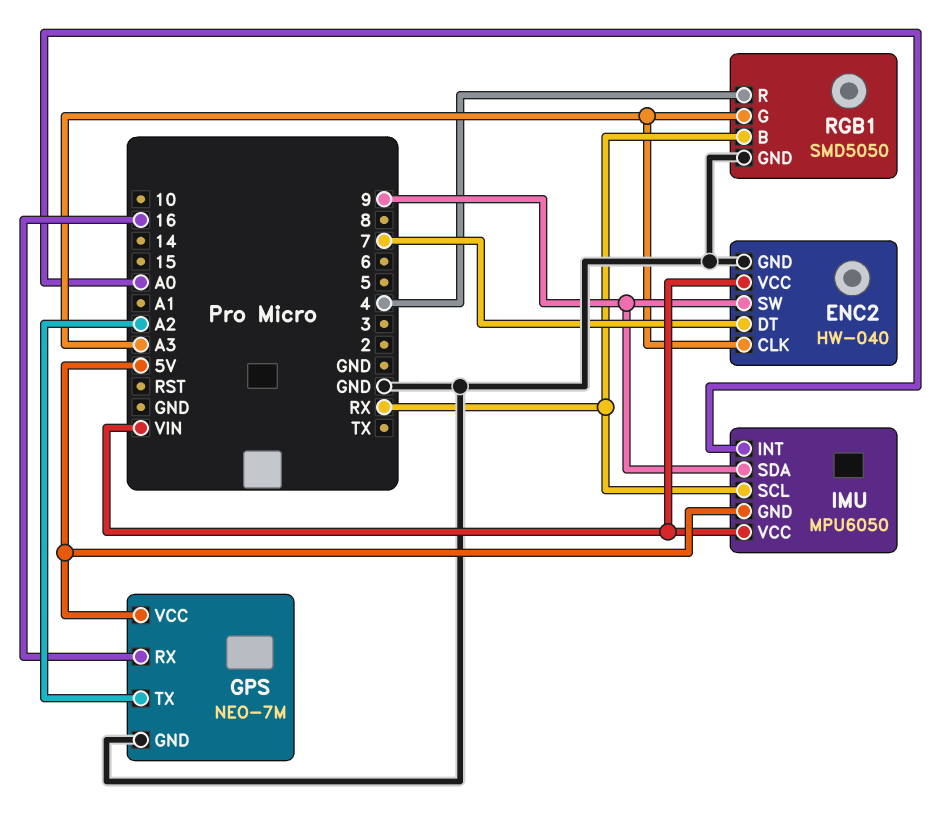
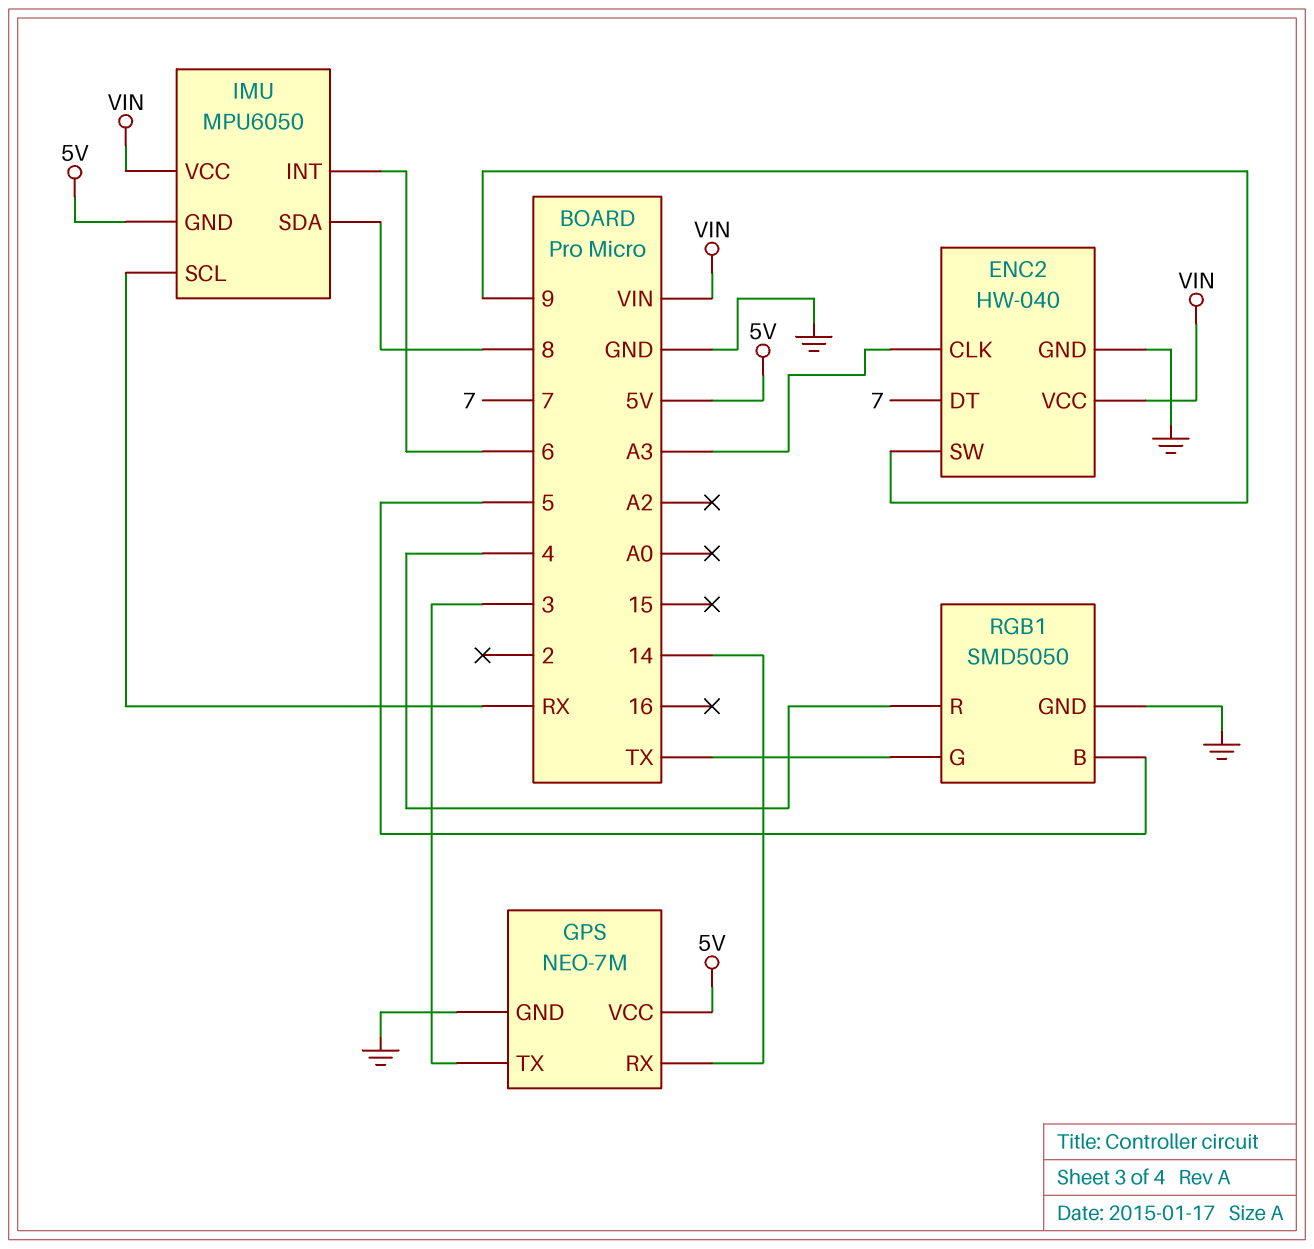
GPS pin RX: 16 -> 14
GPS pin TX: A2 -> 3
IMU pin INT: A0 -> 6
IMU pin SDA: 9 -> 8
RGB1 pin B: RX -> 5
RGB1 pin G: A3 -> TX

